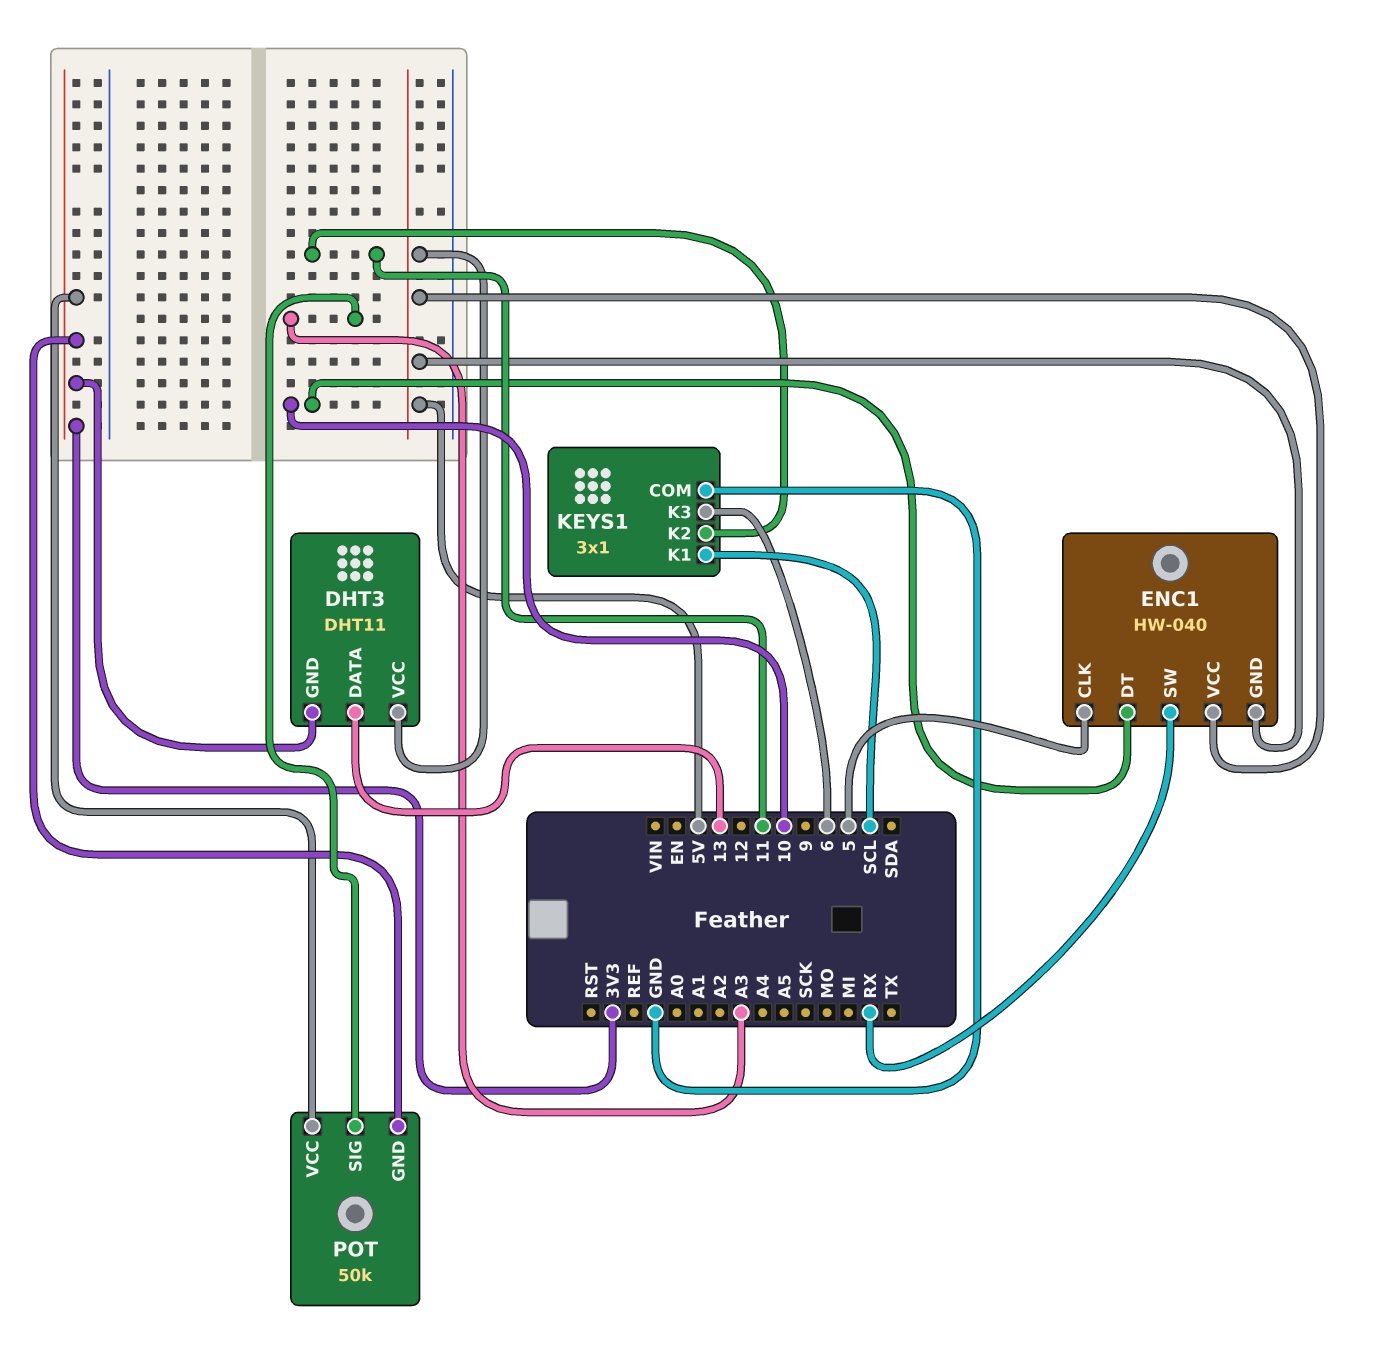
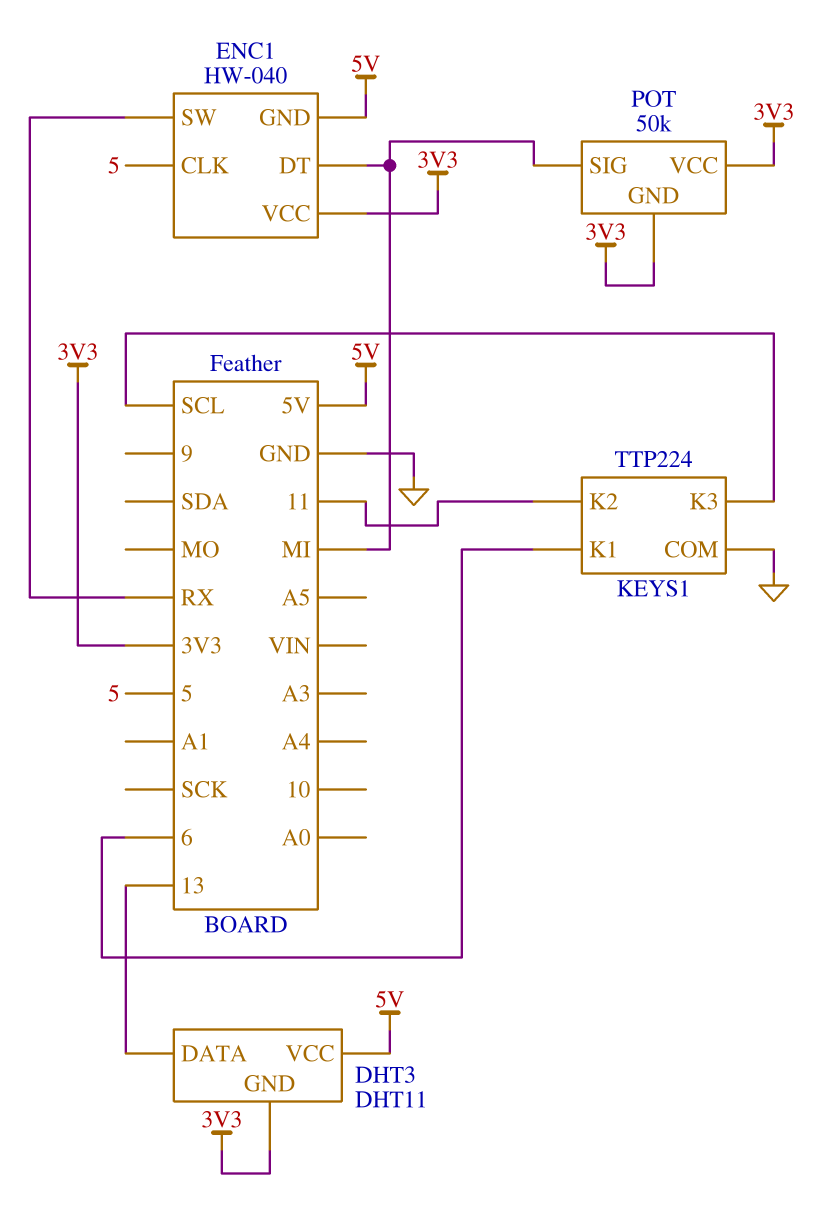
ENC1 pin DT: 10 -> MI
ENC1 pin VCC: 5V -> 3V3
KEYS1: 3x1 -> TTP224
KEYS1 pin K1: SCL -> 6
KEYS1 pin K3: 6 -> SCL
POT pin SIG: A3 -> MI

